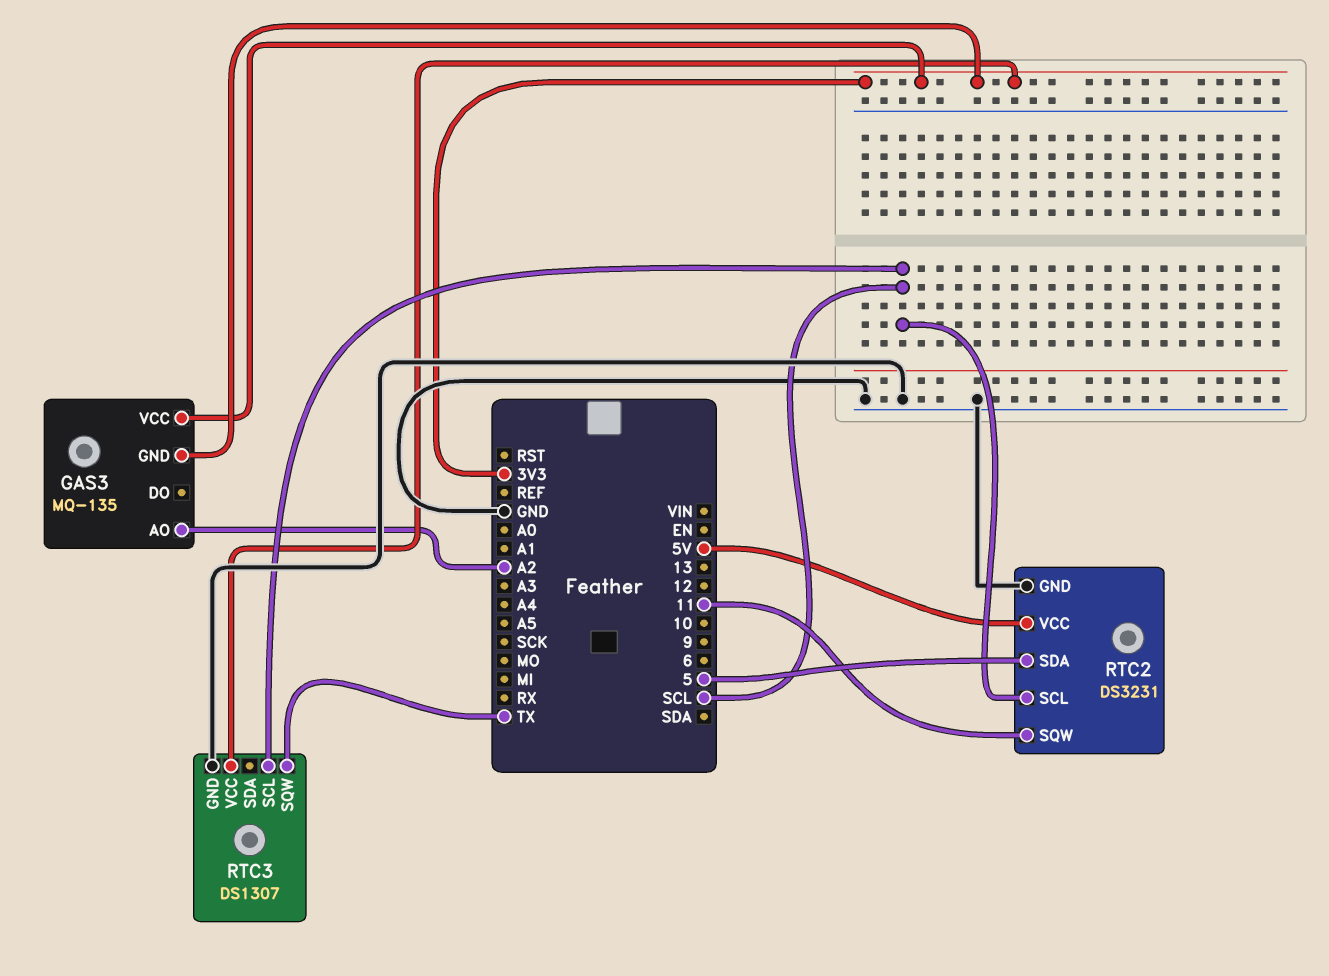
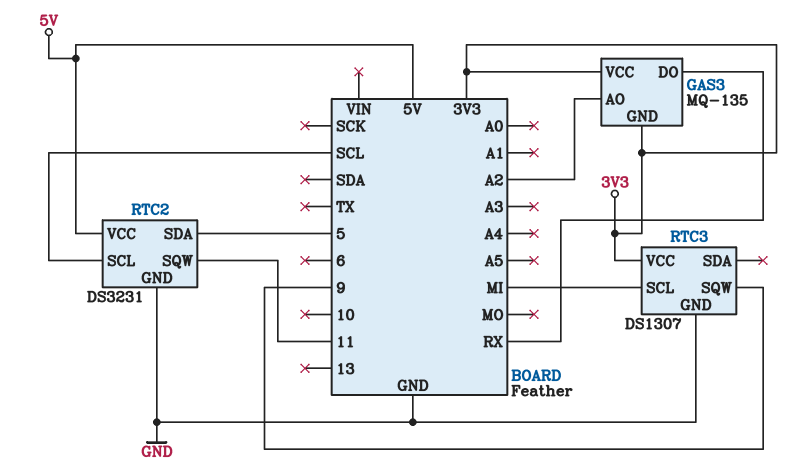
GAS3 pin DO: none -> RX
RTC3 pin SCL: SCL -> MI
RTC3 pin SQW: TX -> 9

